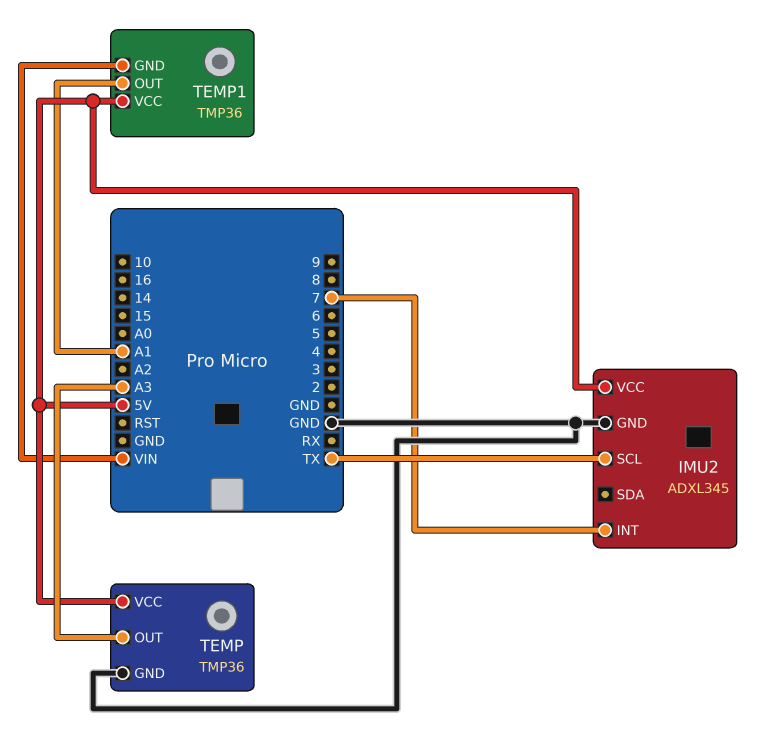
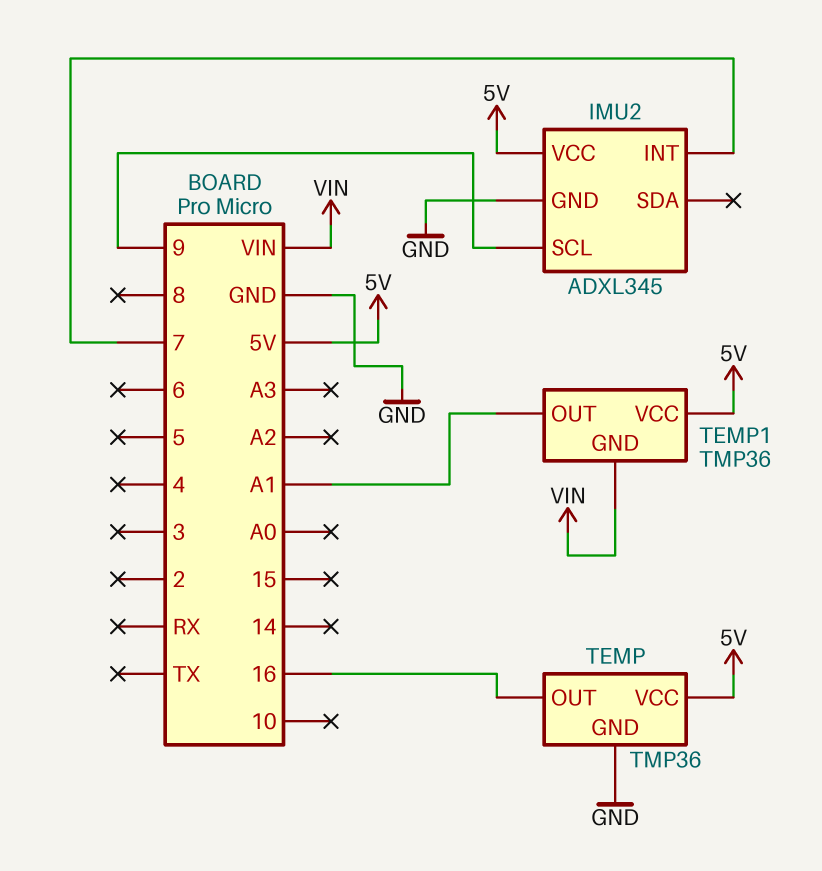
IMU2 pin SCL: TX -> 9
TEMP pin OUT: A3 -> 16

